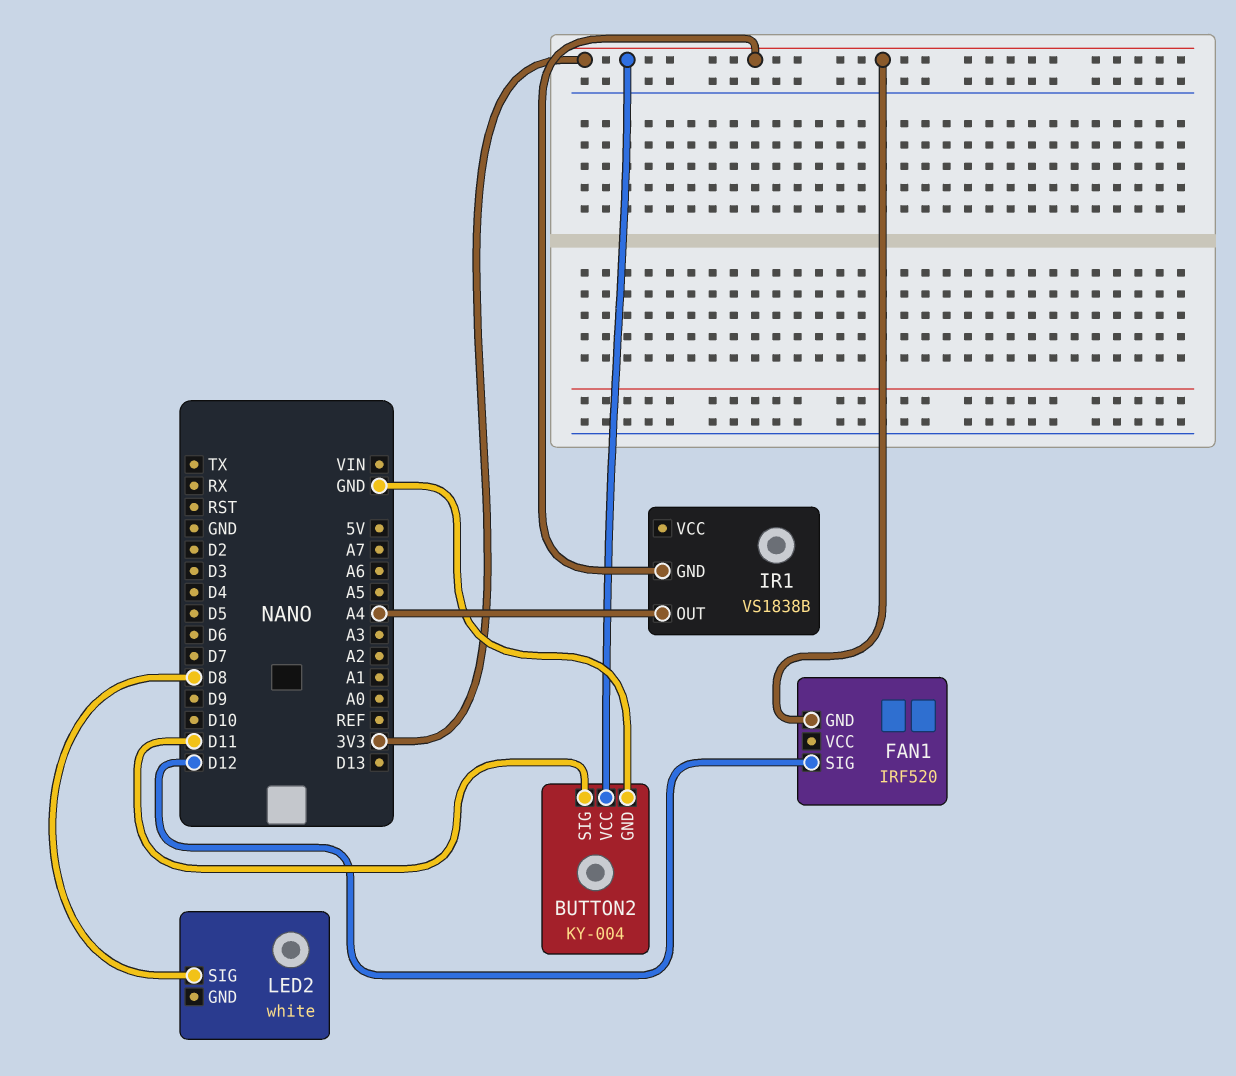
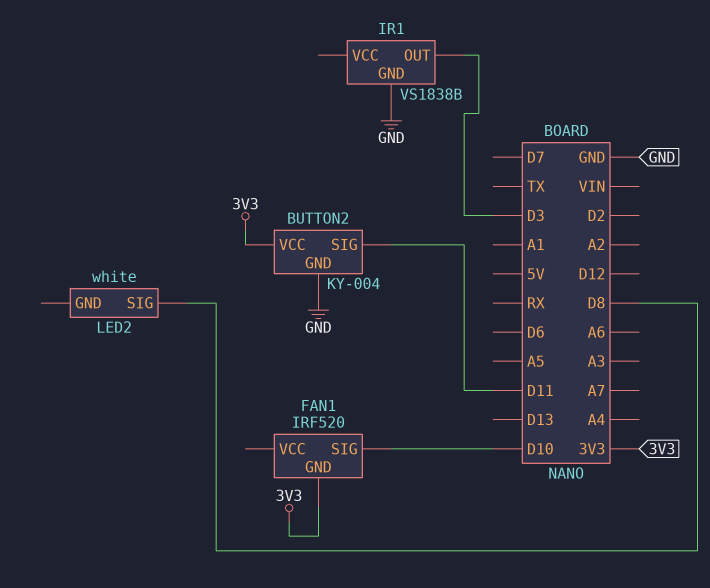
FAN1 pin SIG: D12 -> D10
IR1 pin GND: 3V3 -> GND
IR1 pin OUT: A4 -> D3

